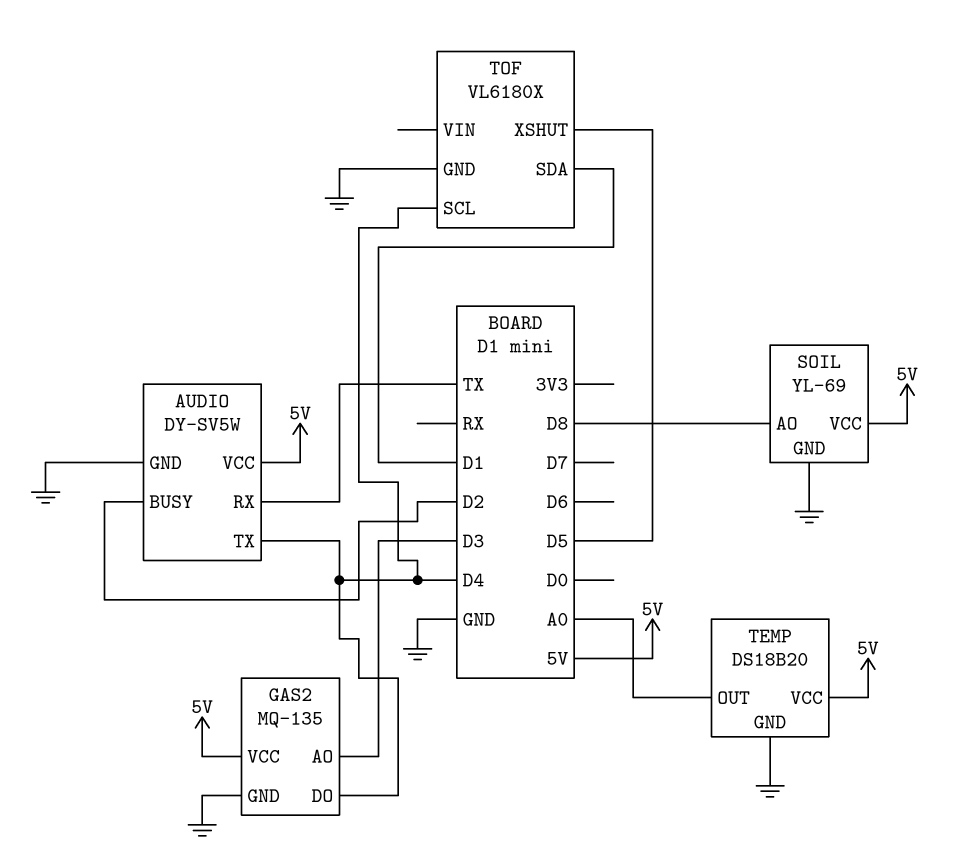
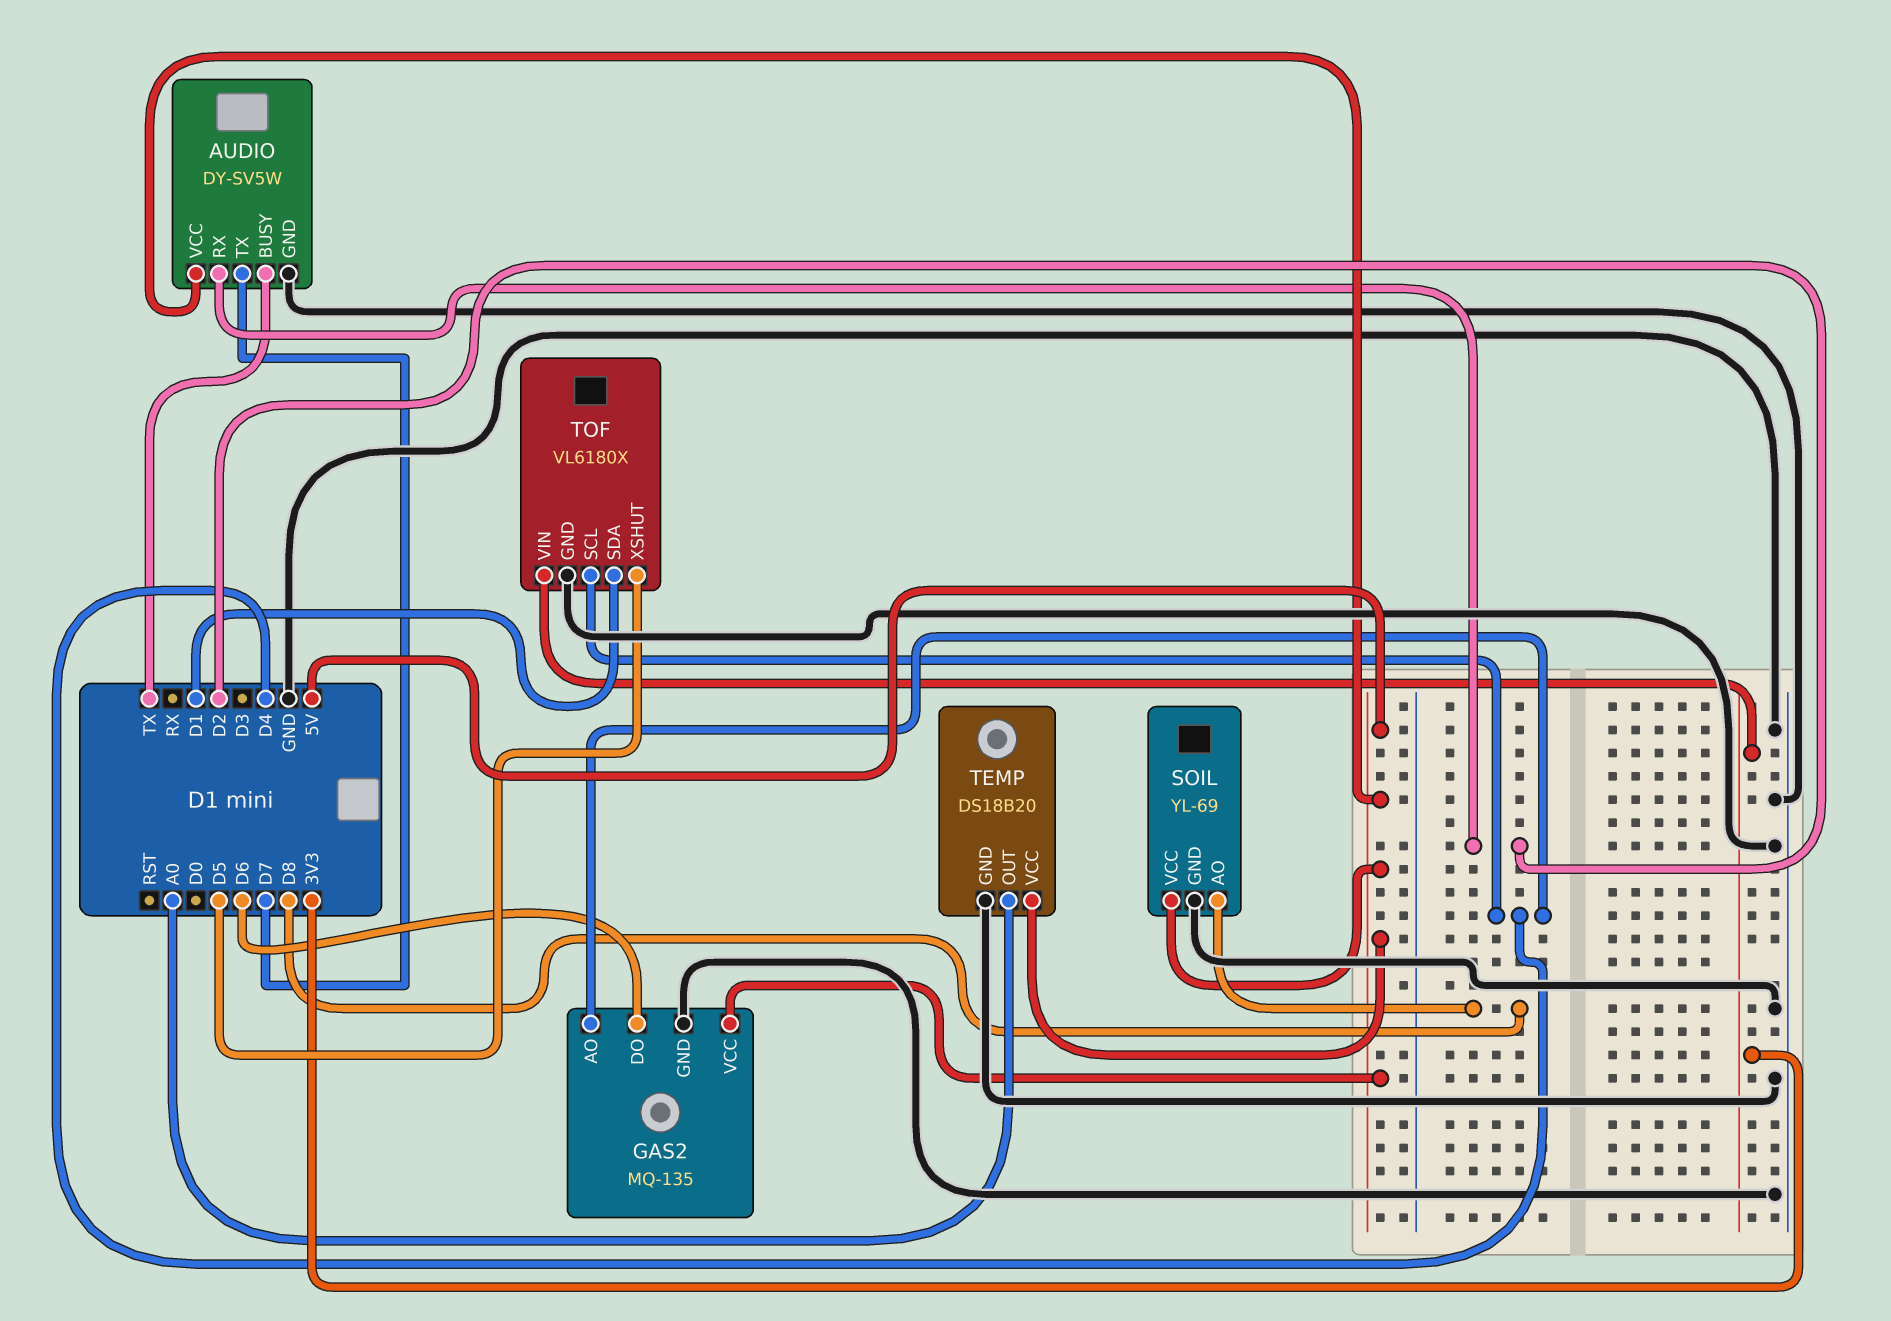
AUDIO pin BUSY: D2 -> TX
AUDIO pin RX: TX -> D2
AUDIO pin TX: D4 -> D7
GAS2 pin AO: D3 -> D4
GAS2 pin DO: D4 -> D6
TOF pin VIN: none -> 3V3

